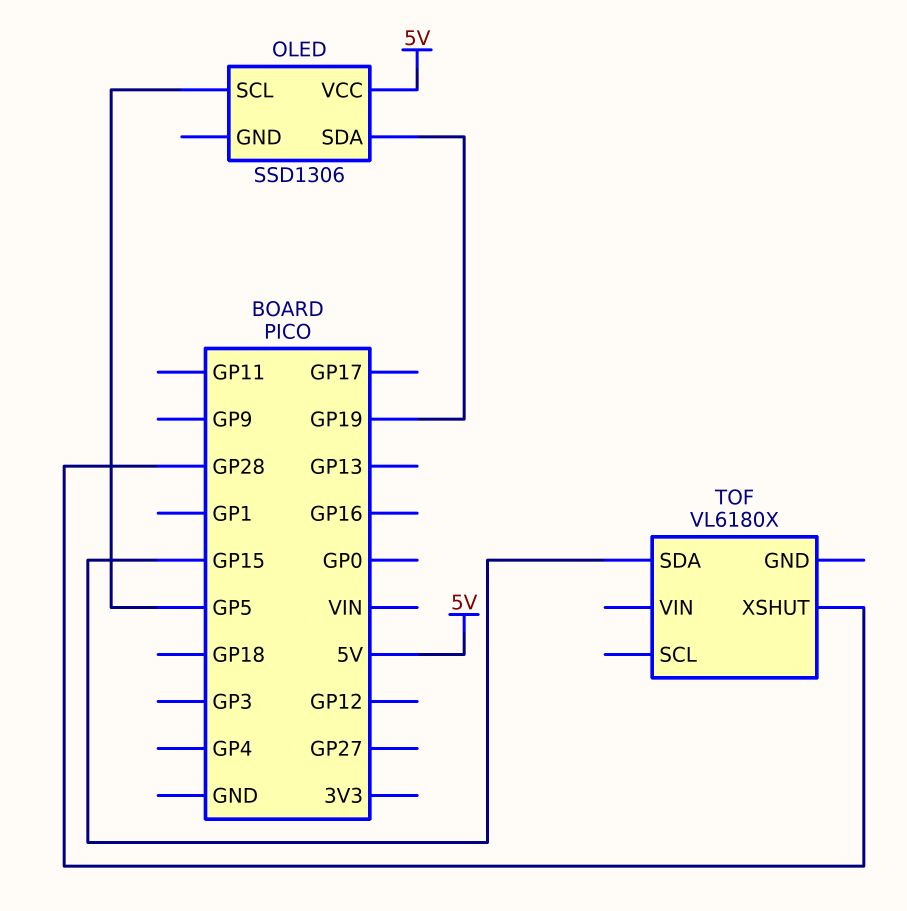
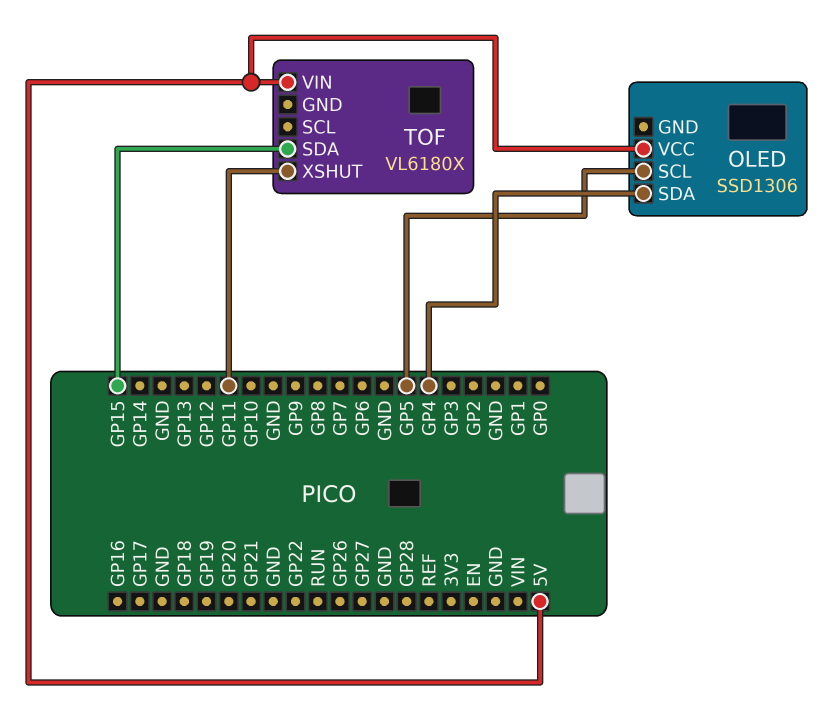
OLED pin SDA: GP19 -> GP4
TOF pin VIN: none -> 5V
TOF pin XSHUT: GP28 -> GP11

